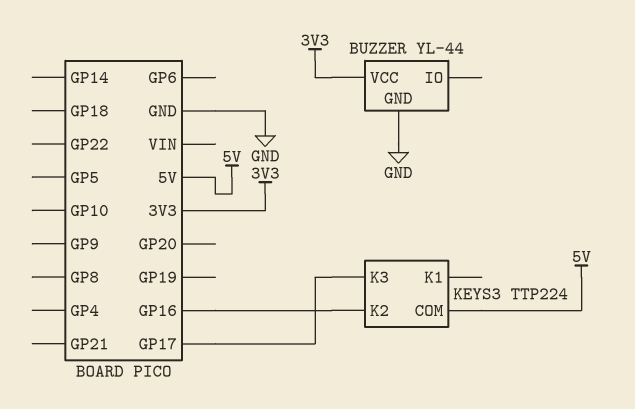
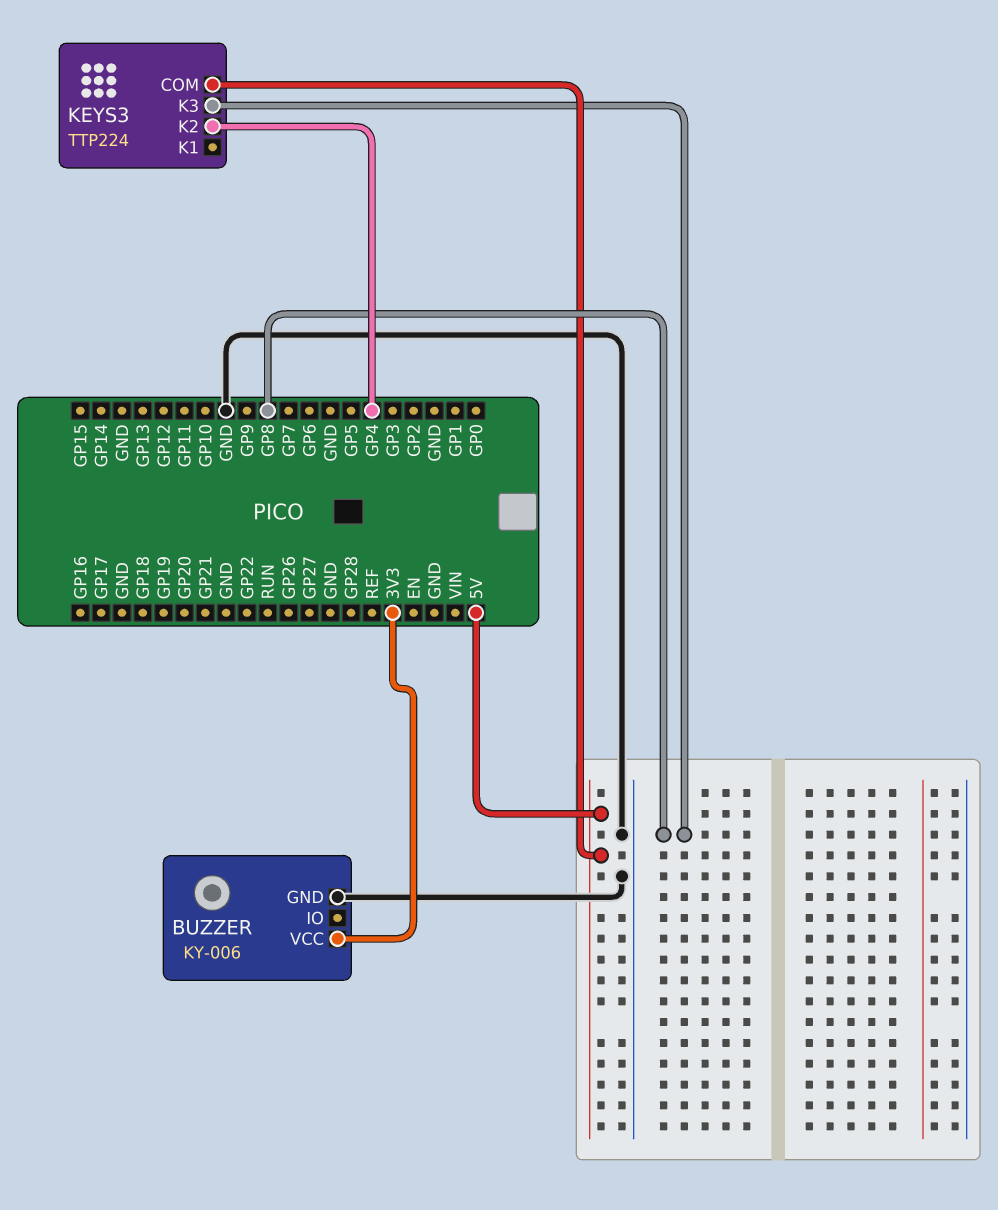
BUZZER: YL-44 -> KY-006
KEYS3 pin K2: GP16 -> GP4
KEYS3 pin K3: GP17 -> GP8

